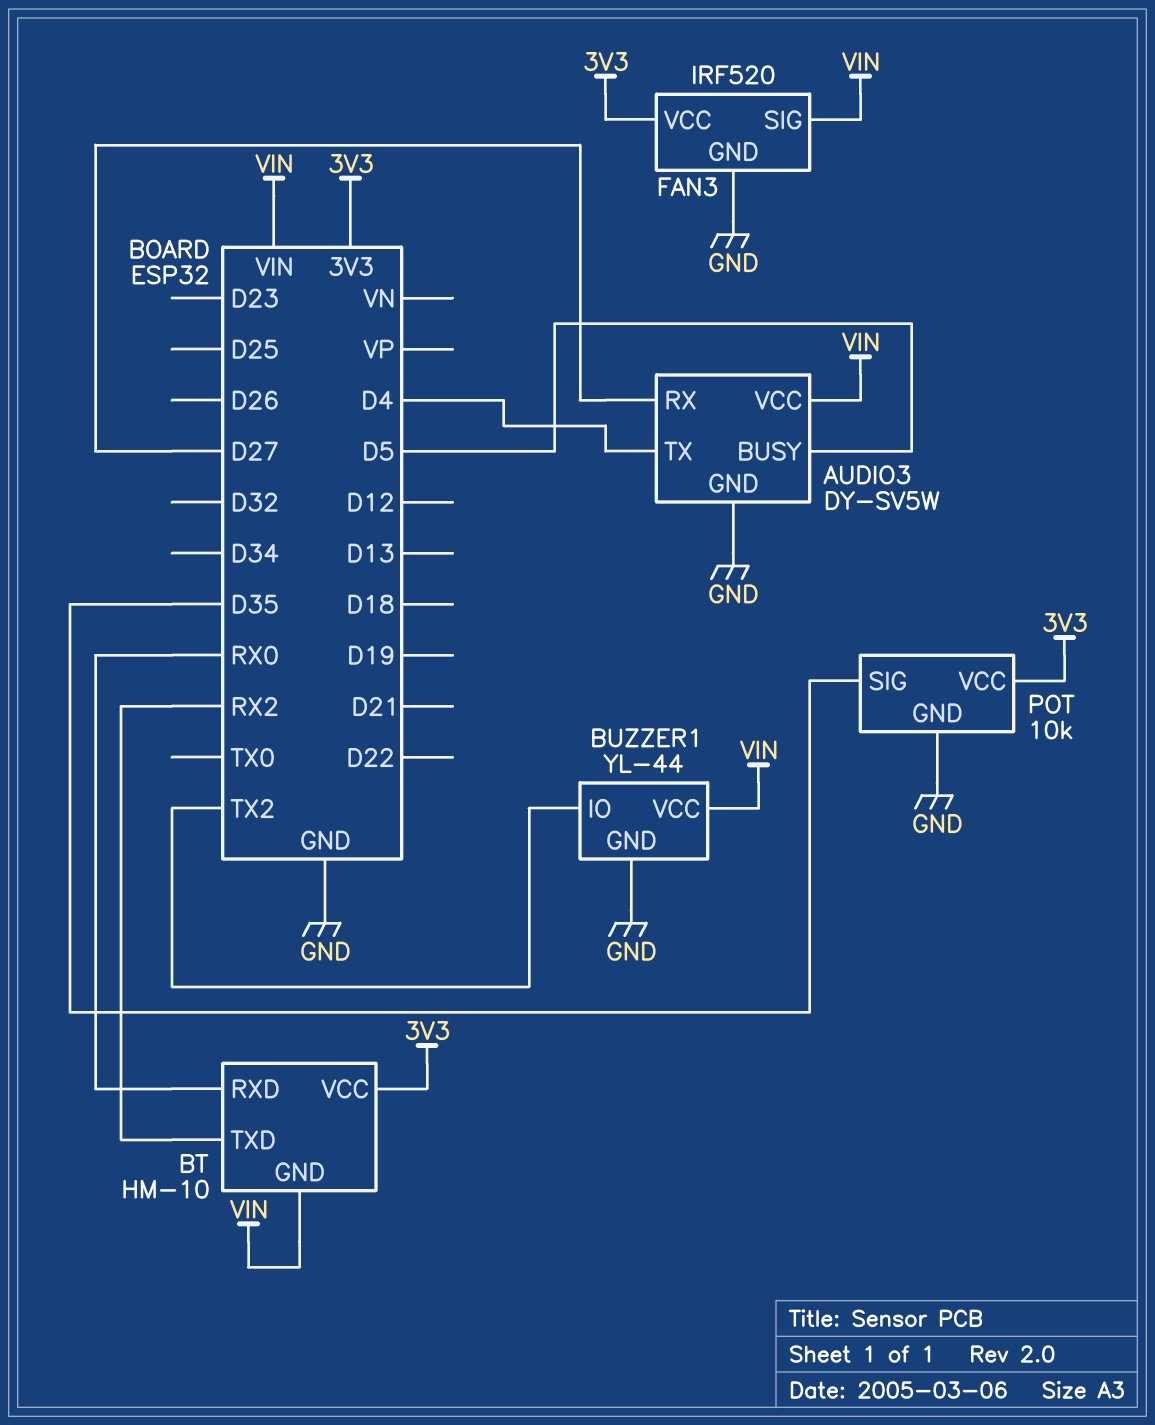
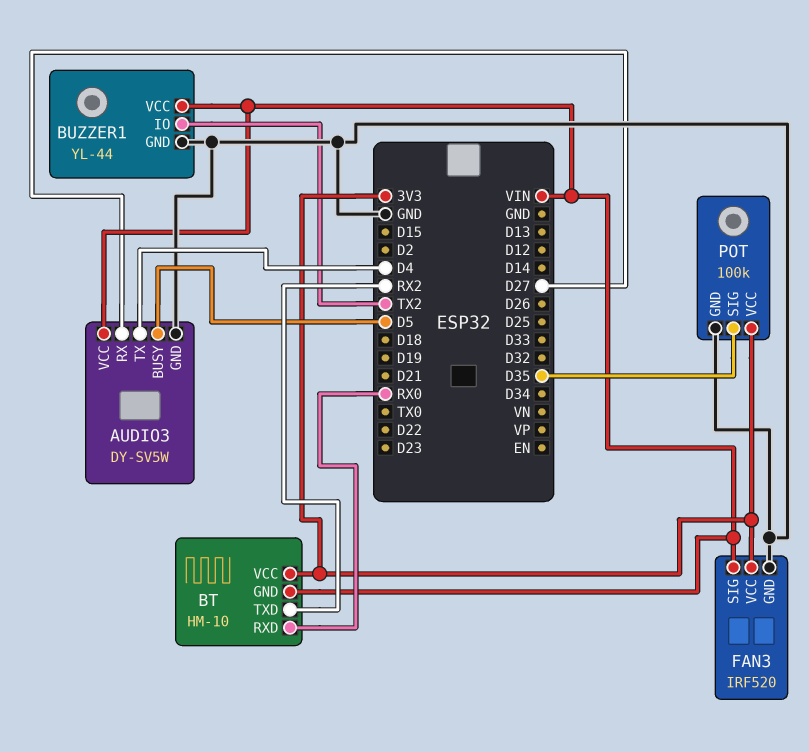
POT: 10k -> 100k

